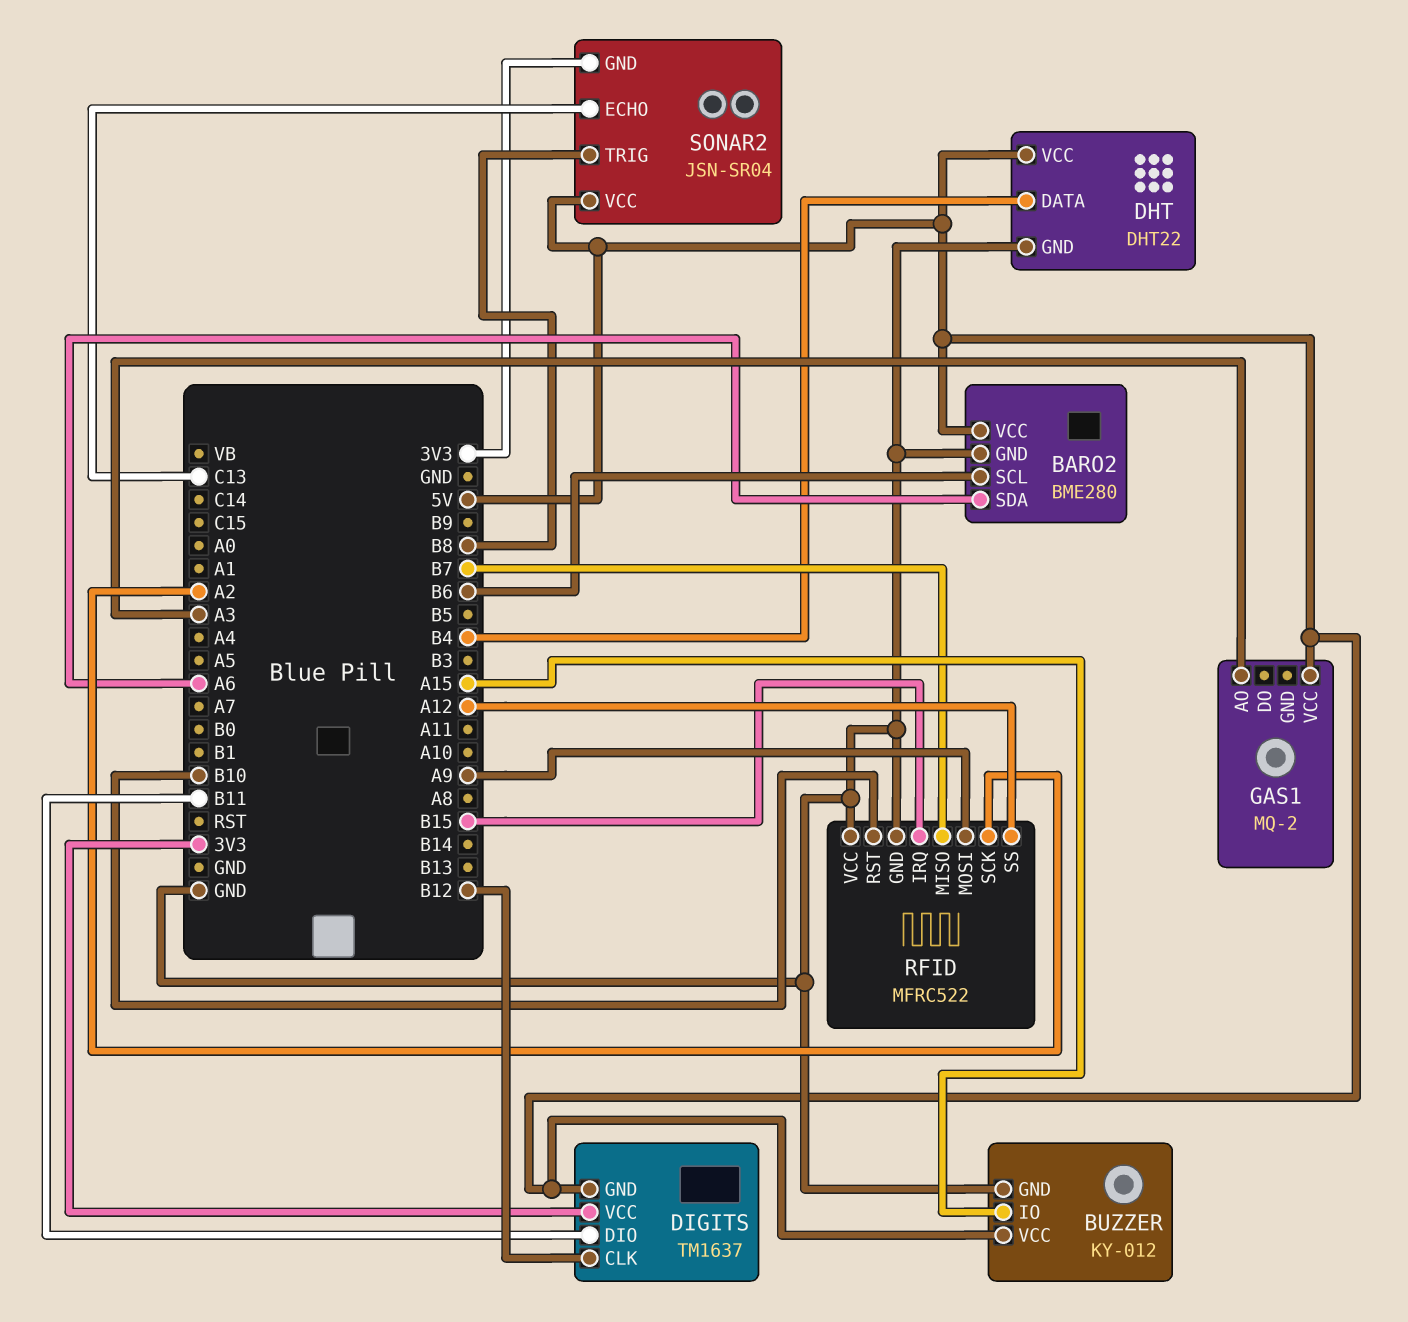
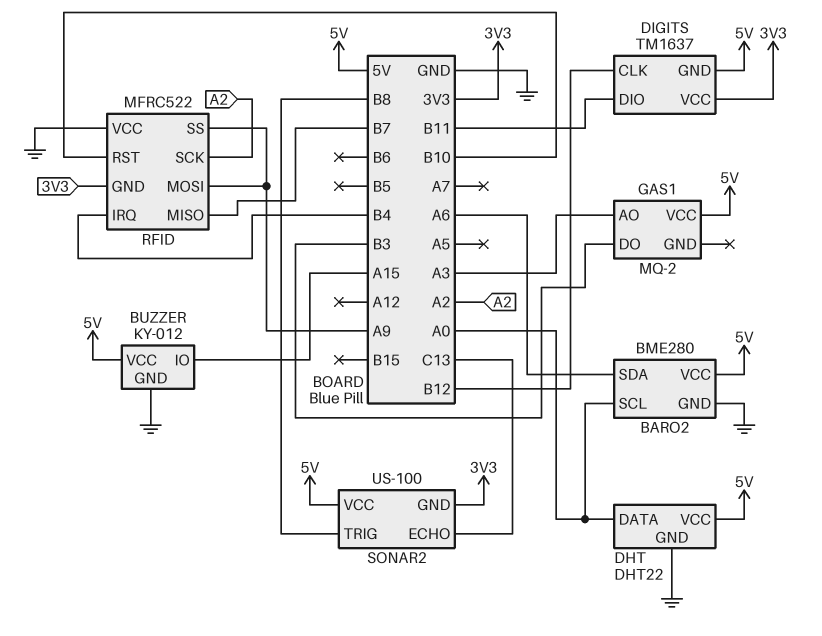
BARO2 pin SCL: B6 -> A0
DHT pin DATA: B4 -> A0
GAS1 pin DO: none -> B3
RFID pin GND: GND -> 3V3
RFID pin IRQ: B15 -> B4
RFID pin SS: A12 -> A9
SONAR2: JSN-SR04 -> US-100

